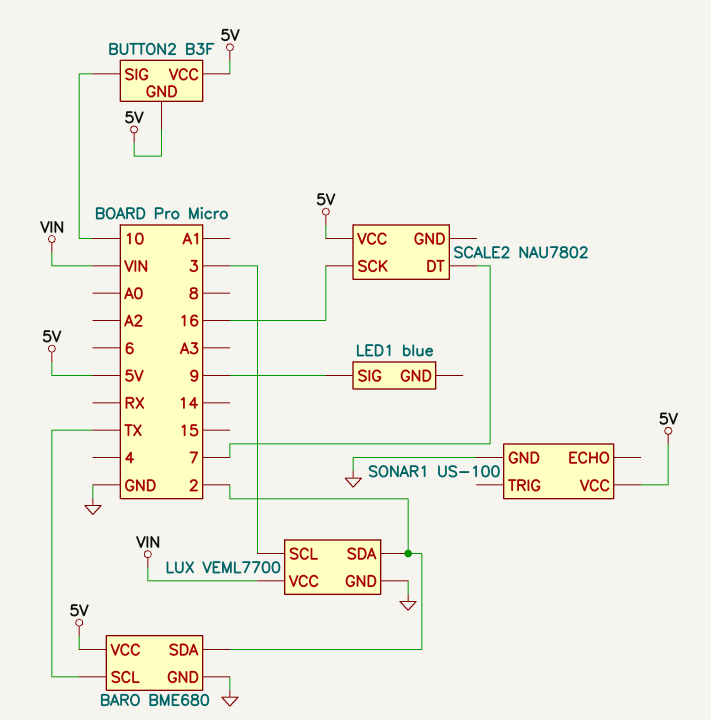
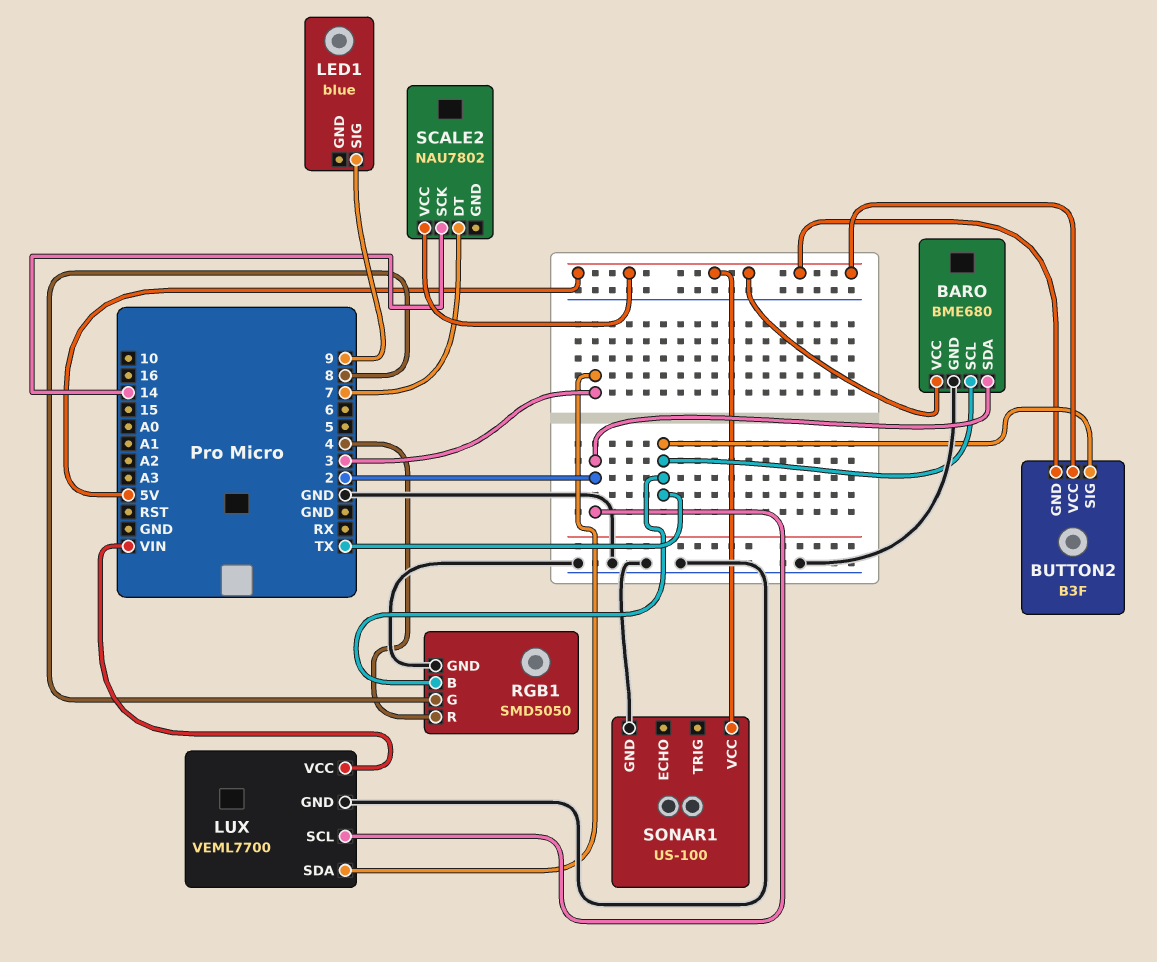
BUTTON2 pin SIG: 10 -> TX
LUX pin SCL: 3 -> 2
LUX pin SDA: 2 -> 3
RGB1: none -> SMD5050
RGB1 pin B: none -> TX
RGB1 pin G: none -> 8
RGB1 pin GND: none -> GND
RGB1 pin R: none -> 4
SCALE2 pin SCK: 16 -> 14

